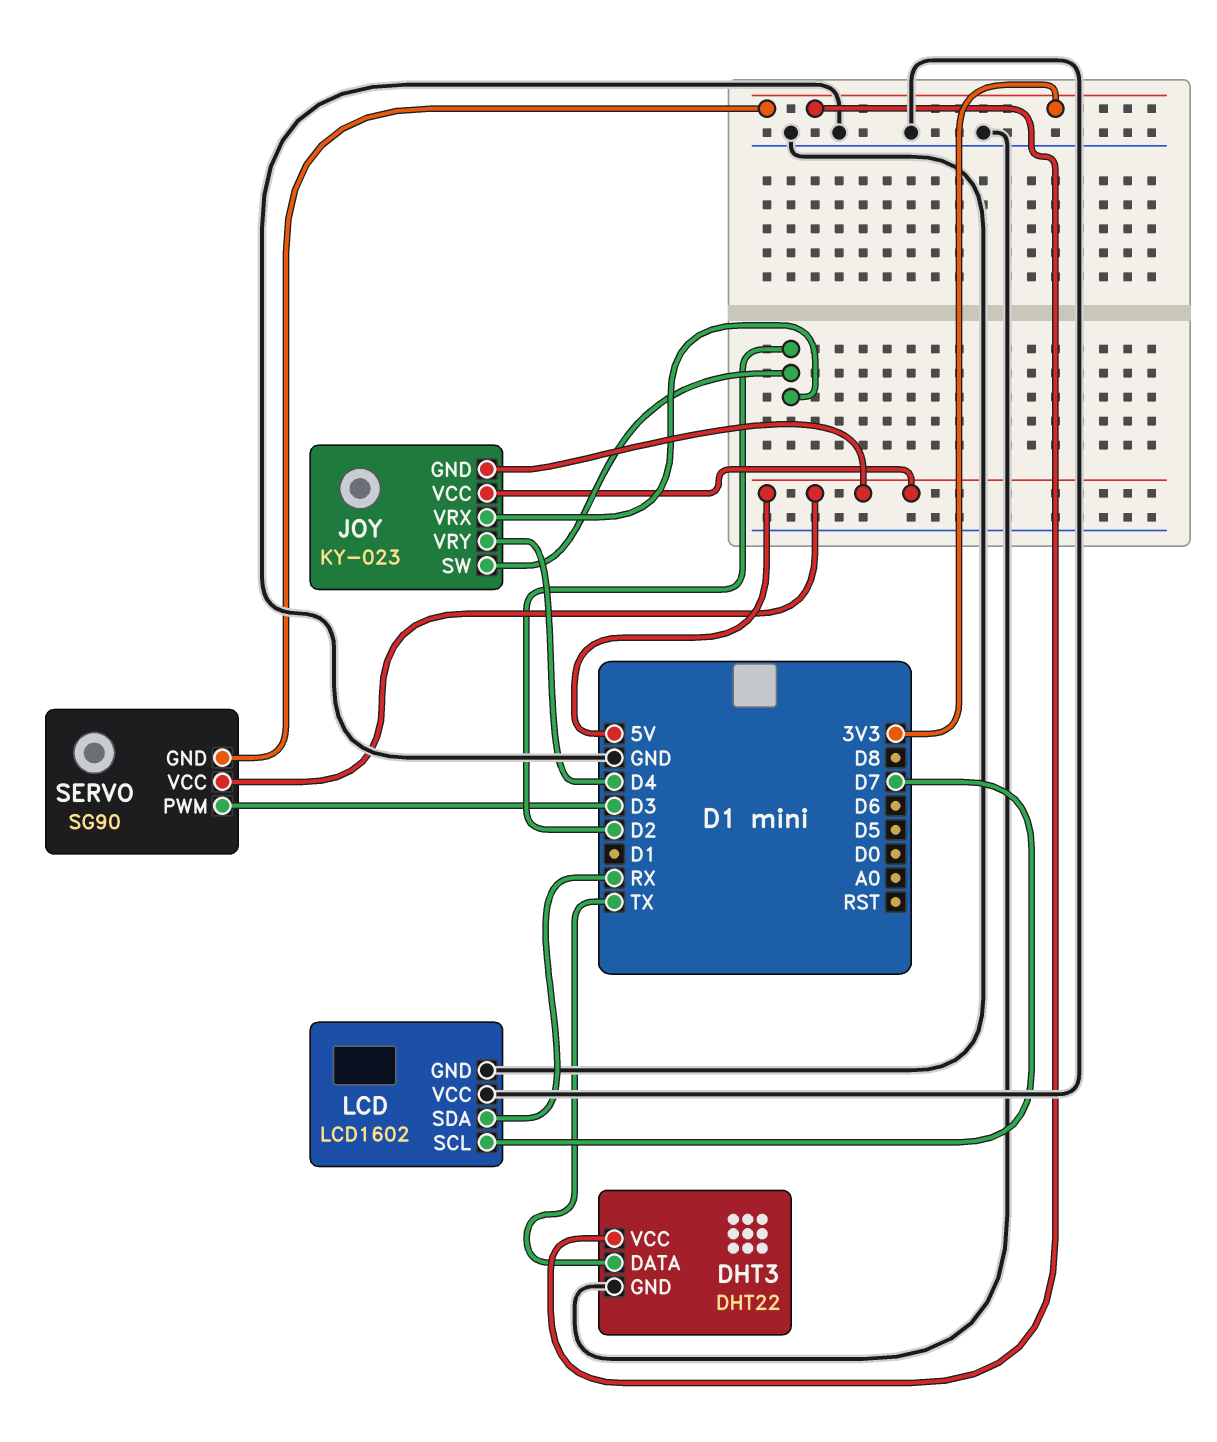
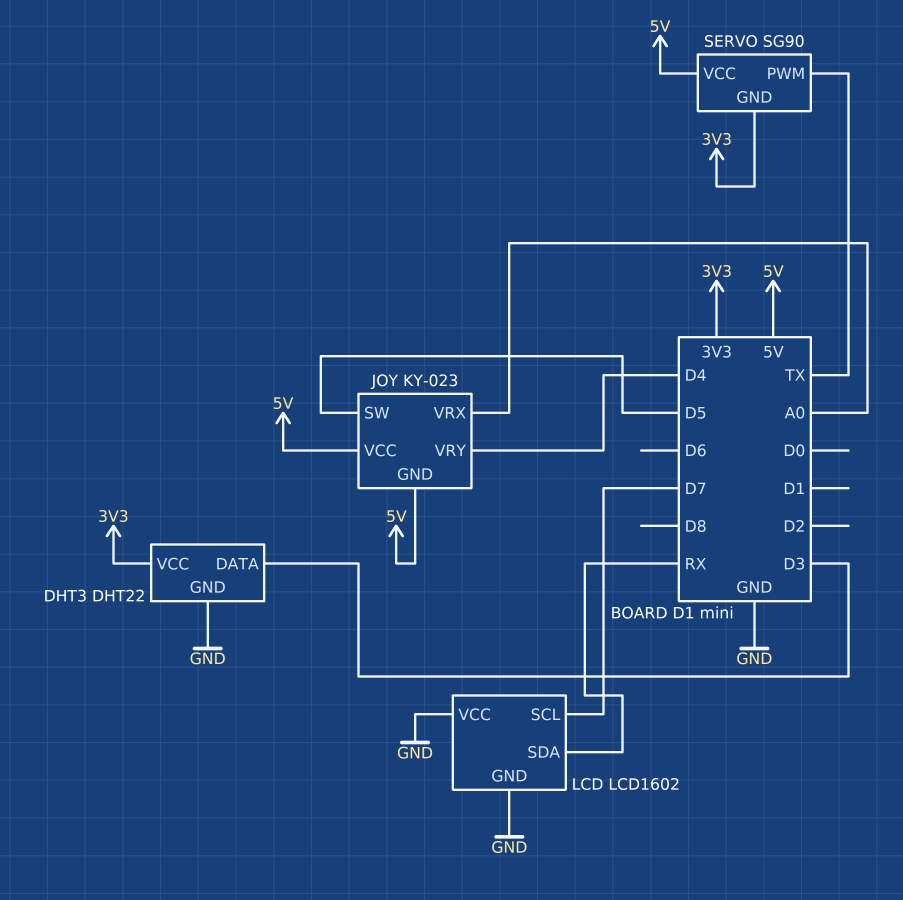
DHT3 pin DATA: TX -> D3
JOY pin SW: D2 -> D5
JOY pin VRX: D2 -> A0
SERVO pin PWM: D3 -> TX

